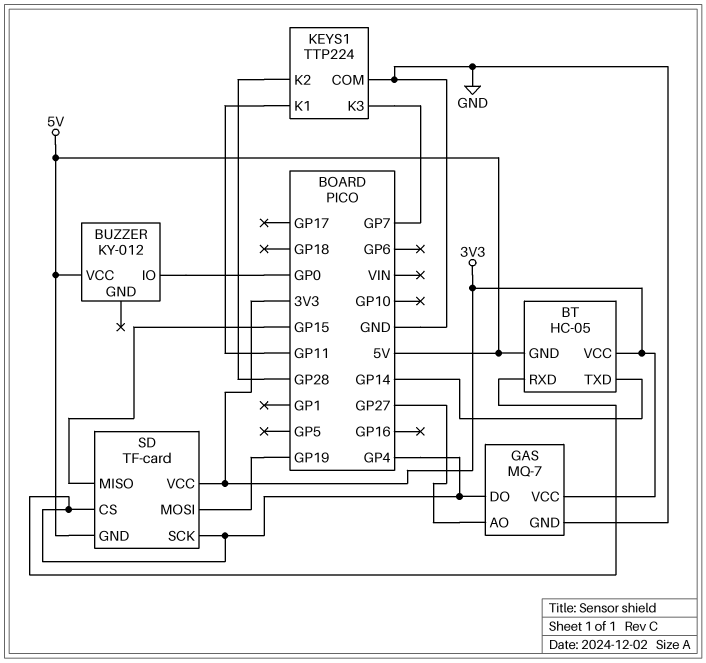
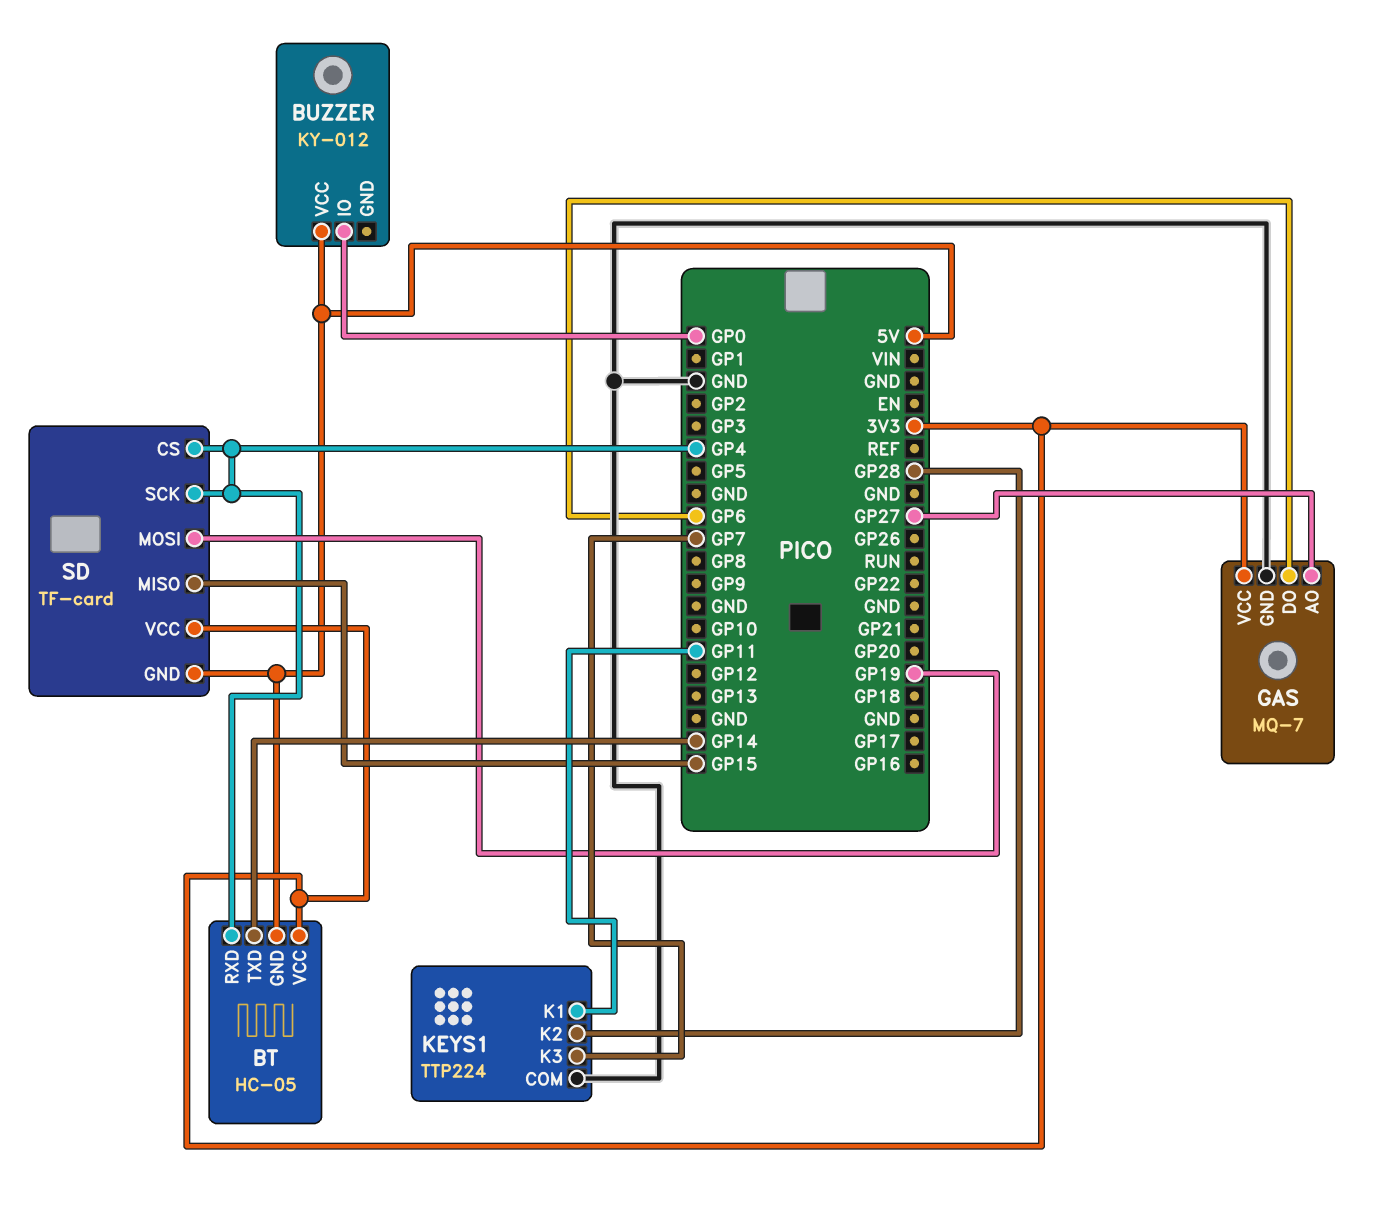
GAS pin DO: GP4 -> GP6

